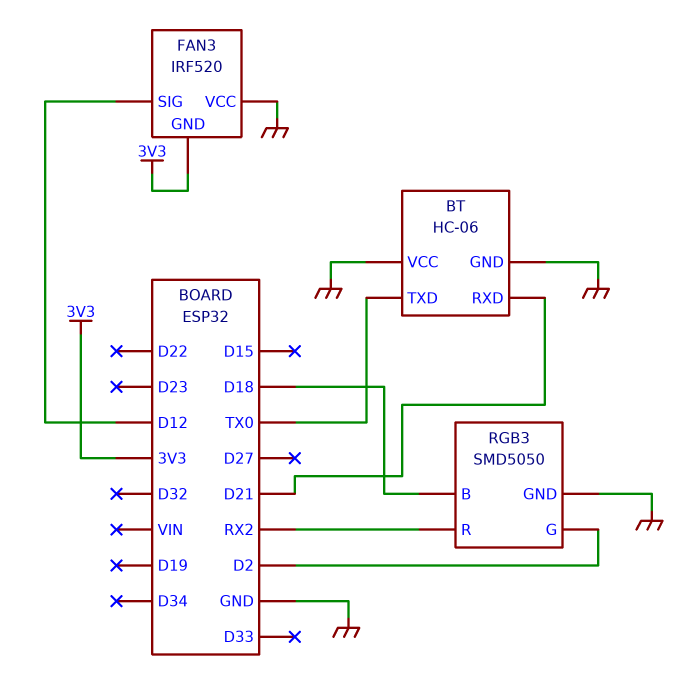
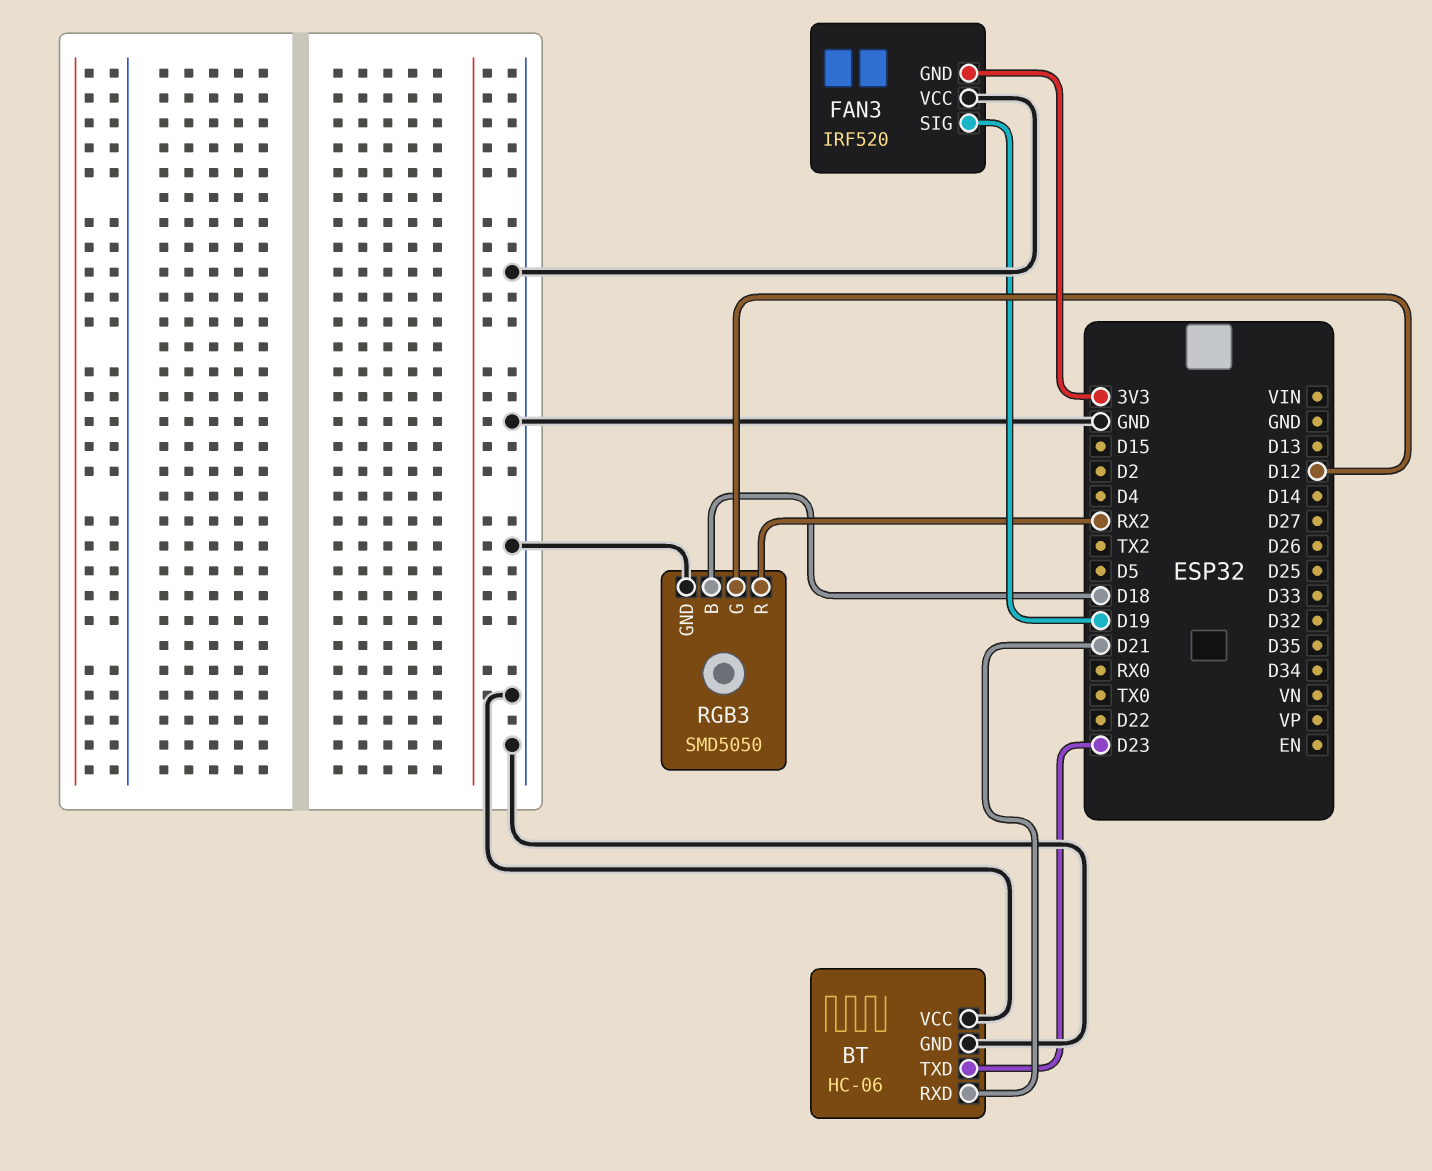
BT pin TXD: TX0 -> D23
FAN3 pin SIG: D12 -> D19
RGB3 pin G: D2 -> D12

